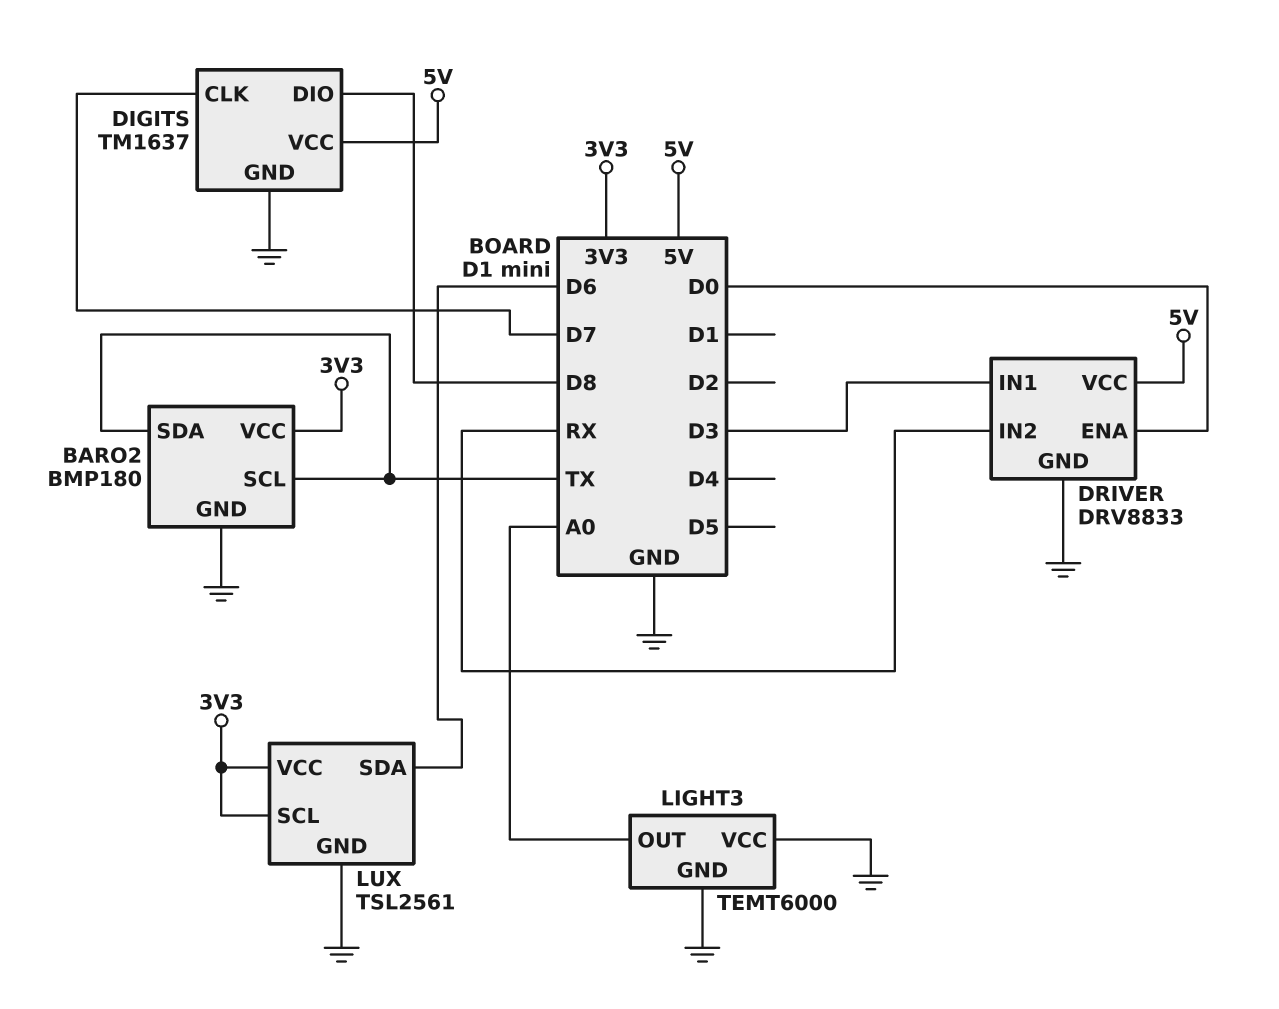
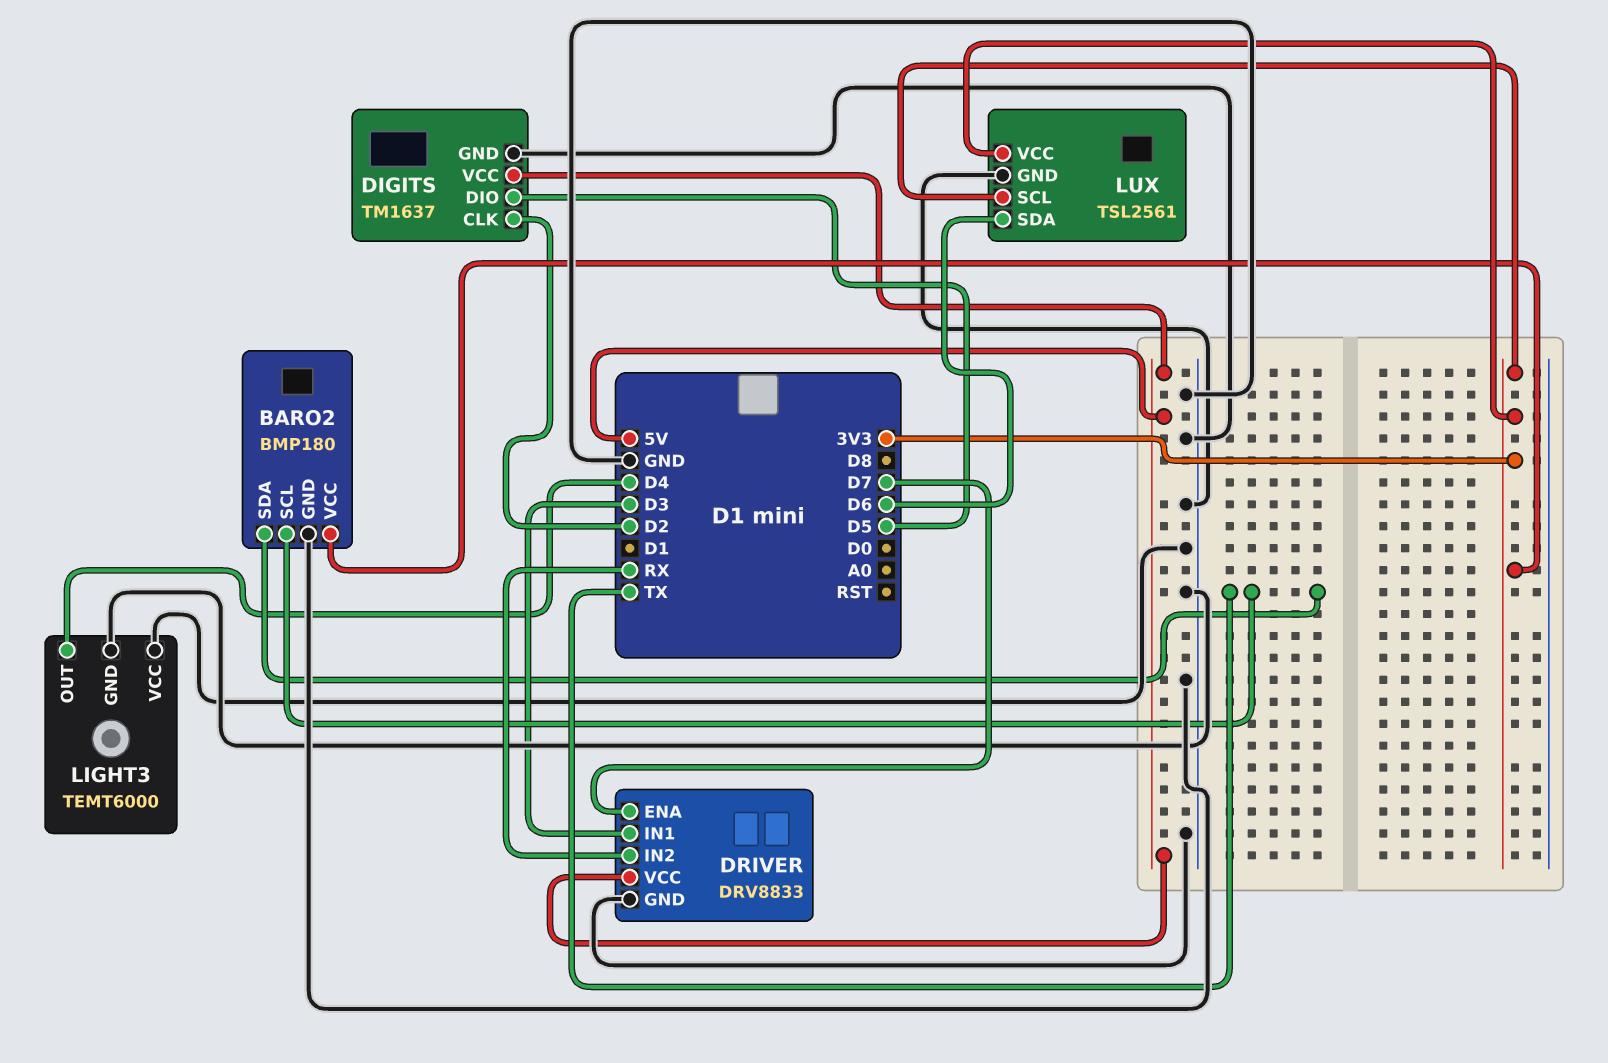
DIGITS pin CLK: D7 -> D2
DIGITS pin DIO: D8 -> D5
DRIVER pin ENA: D0 -> D7
LIGHT3 pin OUT: A0 -> D4

